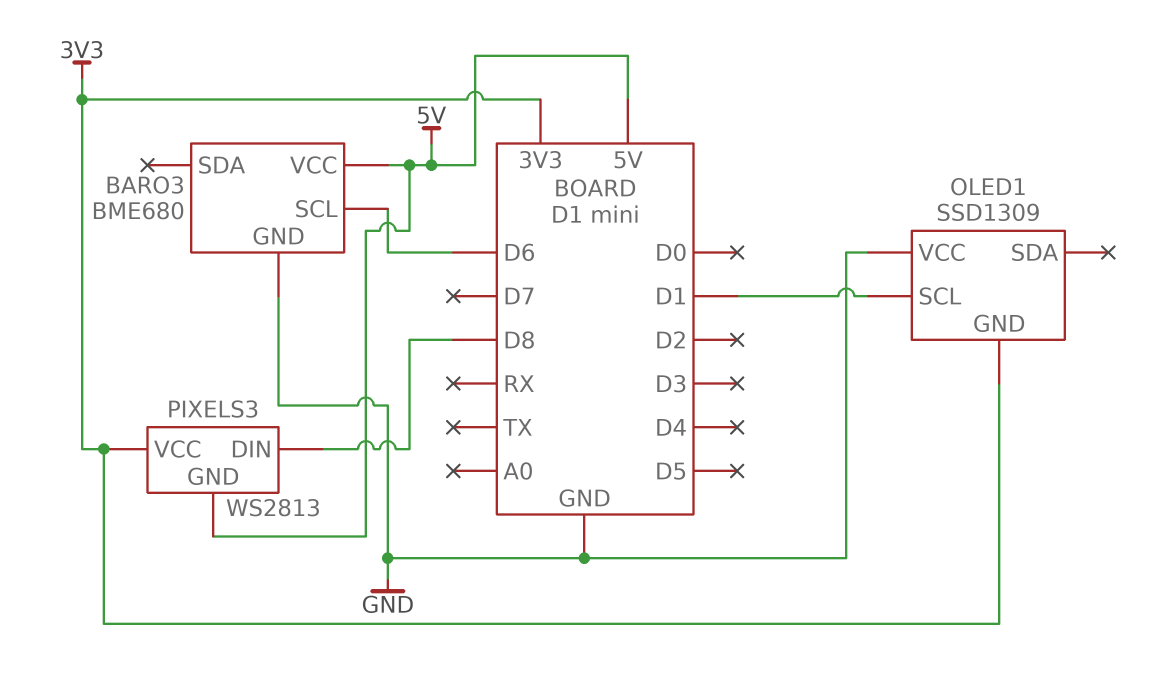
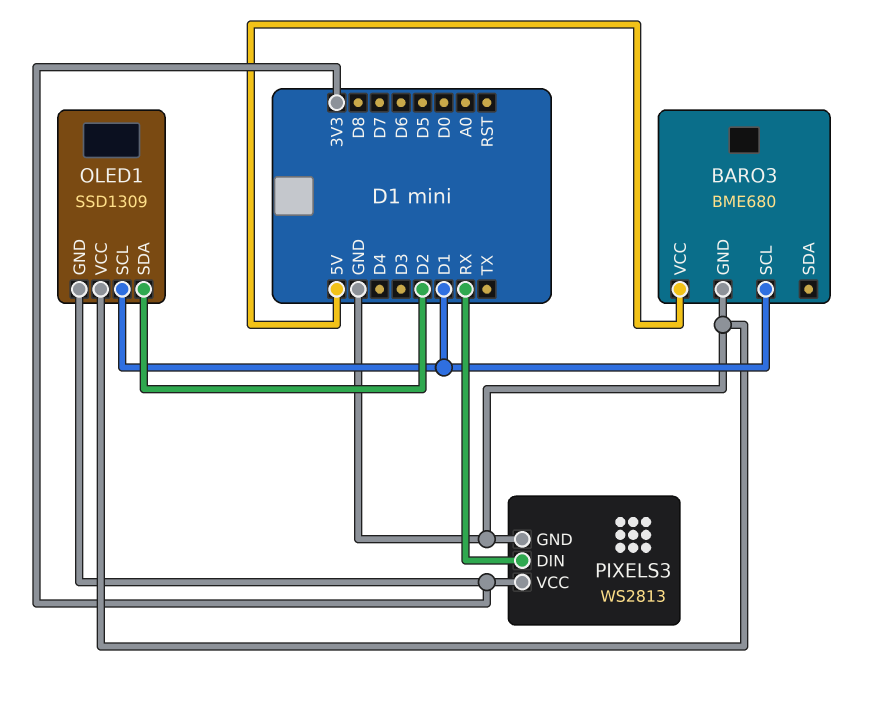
BARO3 pin SCL: D6 -> D1
OLED1 pin SDA: none -> D2
PIXELS3 pin DIN: D8 -> RX
PIXELS3 pin GND: 5V -> GND

